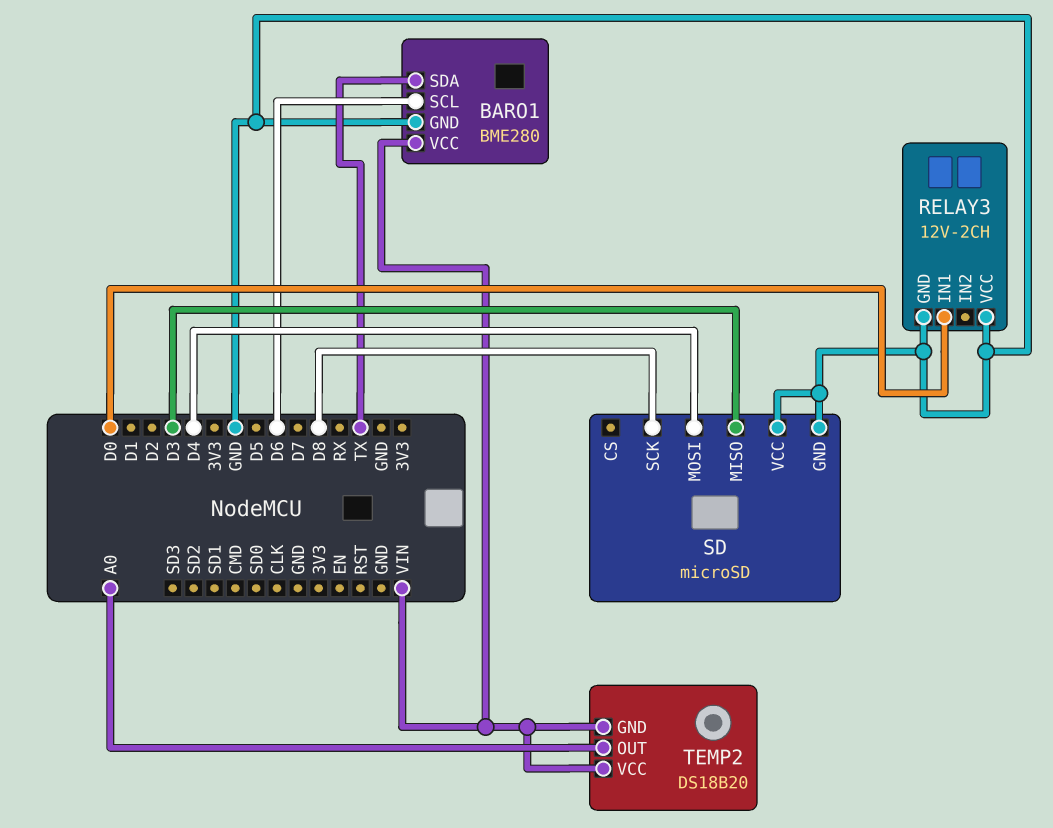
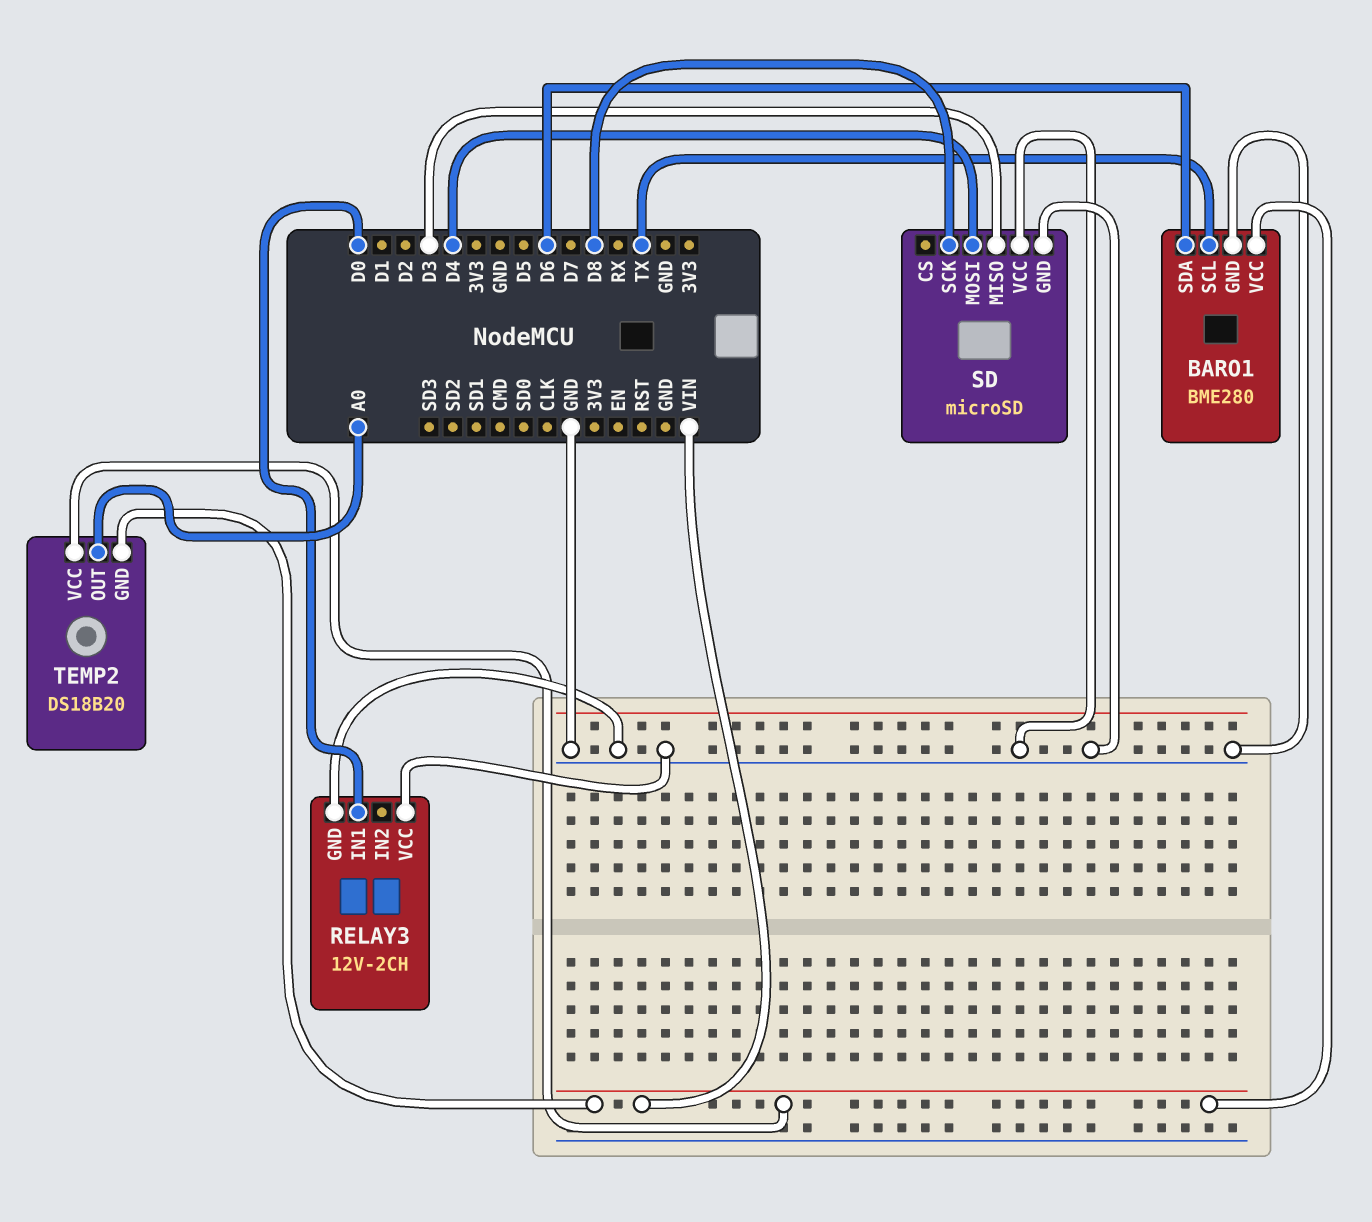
BARO1 pin SCL: D6 -> TX
BARO1 pin SDA: TX -> D6

